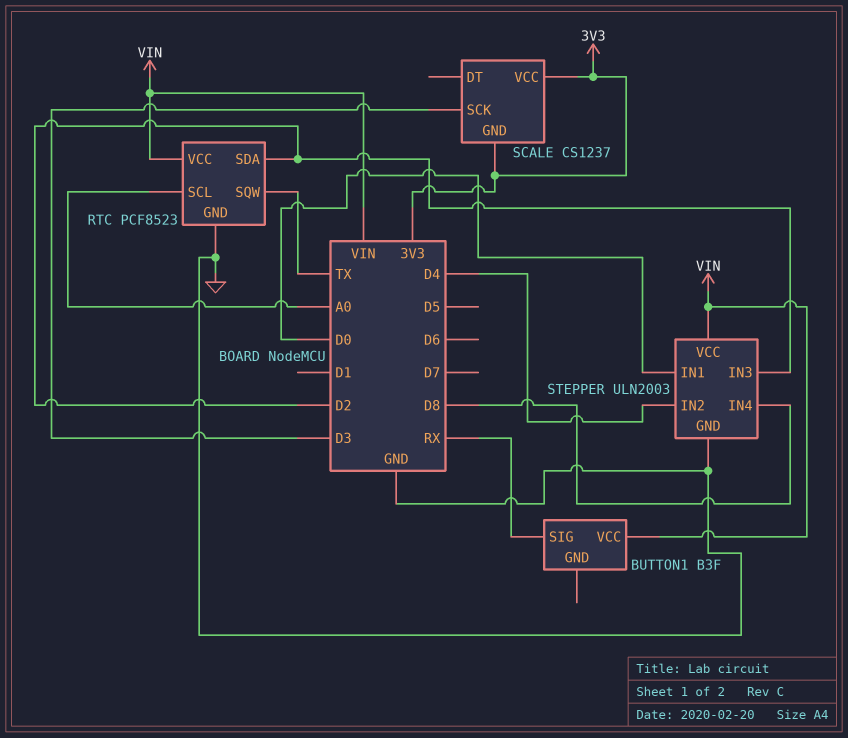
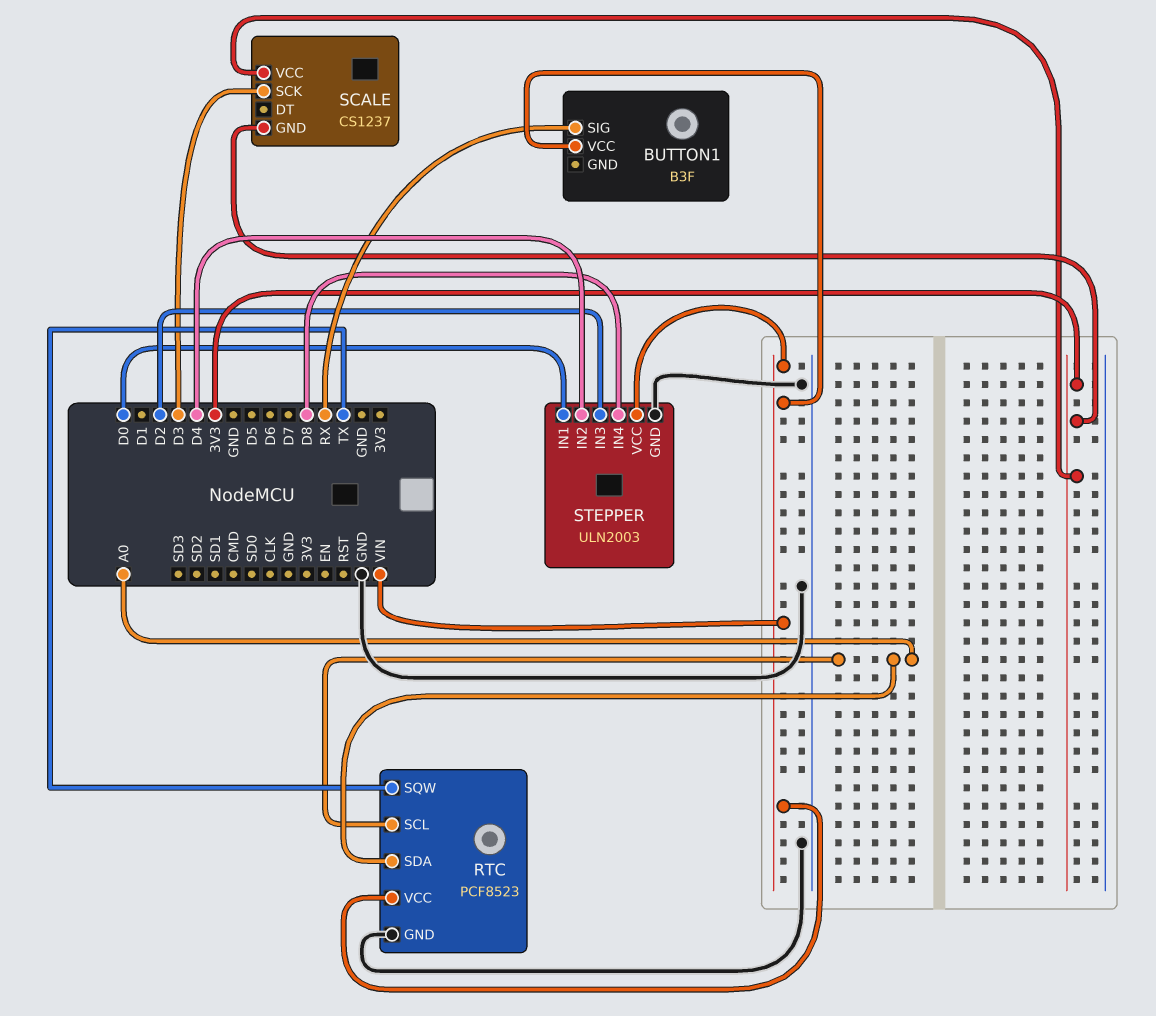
RTC pin SDA: D2 -> A0

